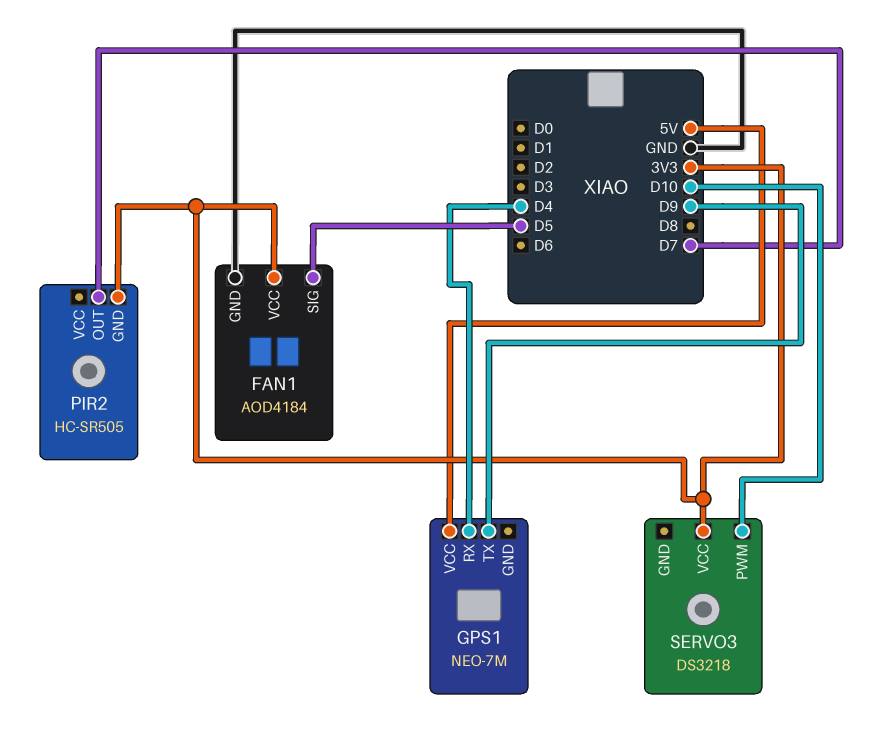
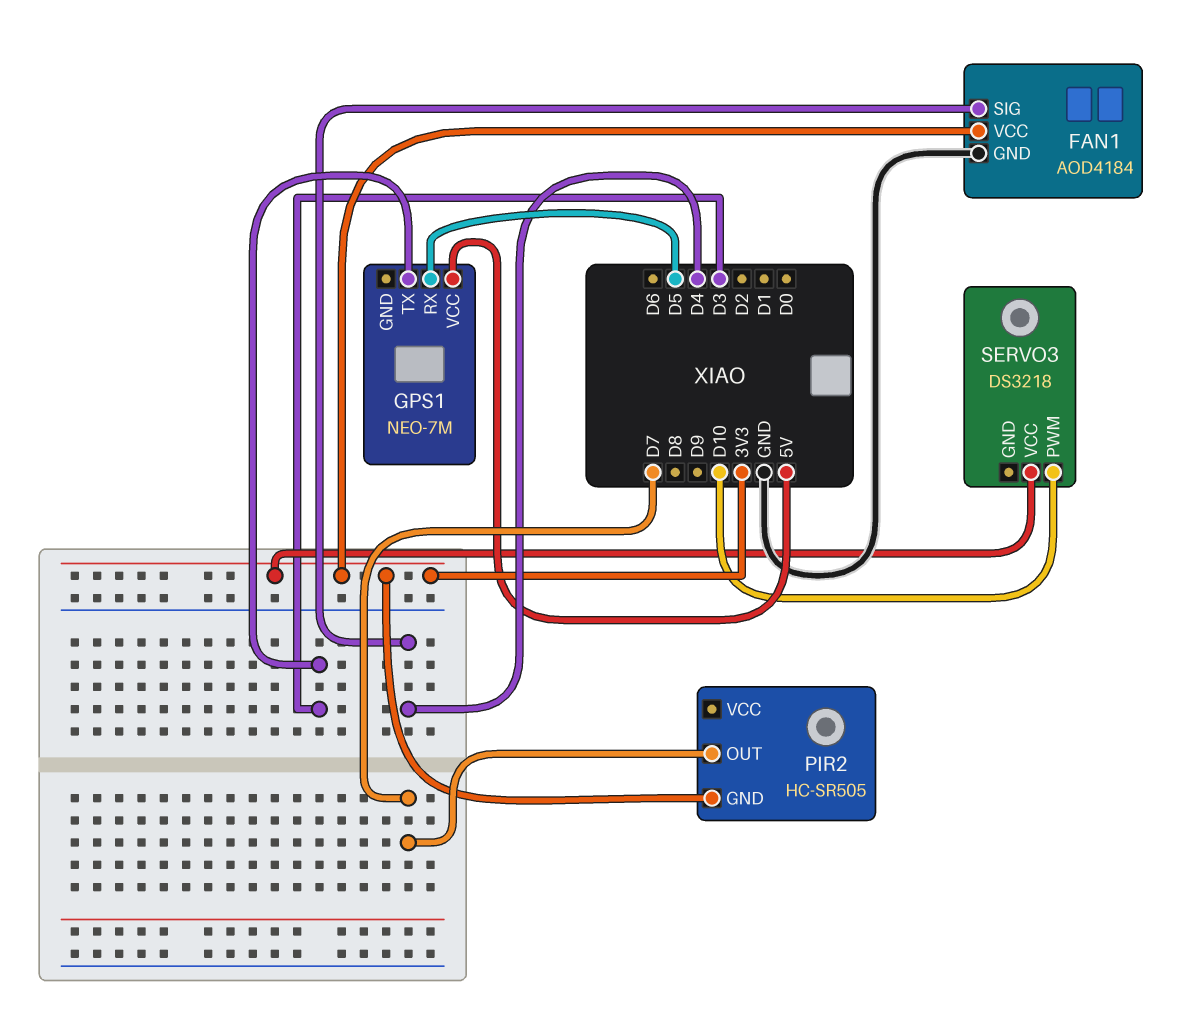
FAN1 pin SIG: D5 -> D4
GPS1 pin RX: D4 -> D5
GPS1 pin TX: D9 -> D3

